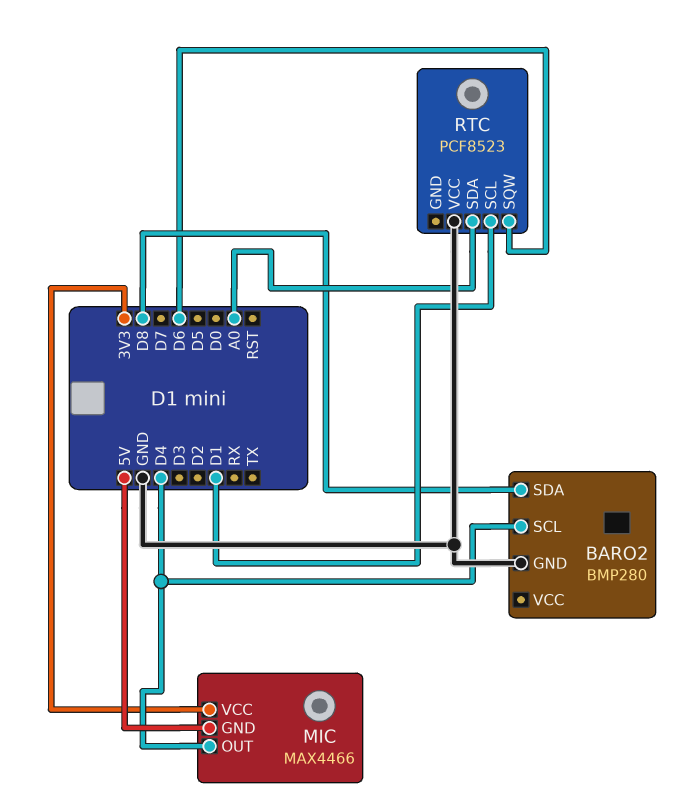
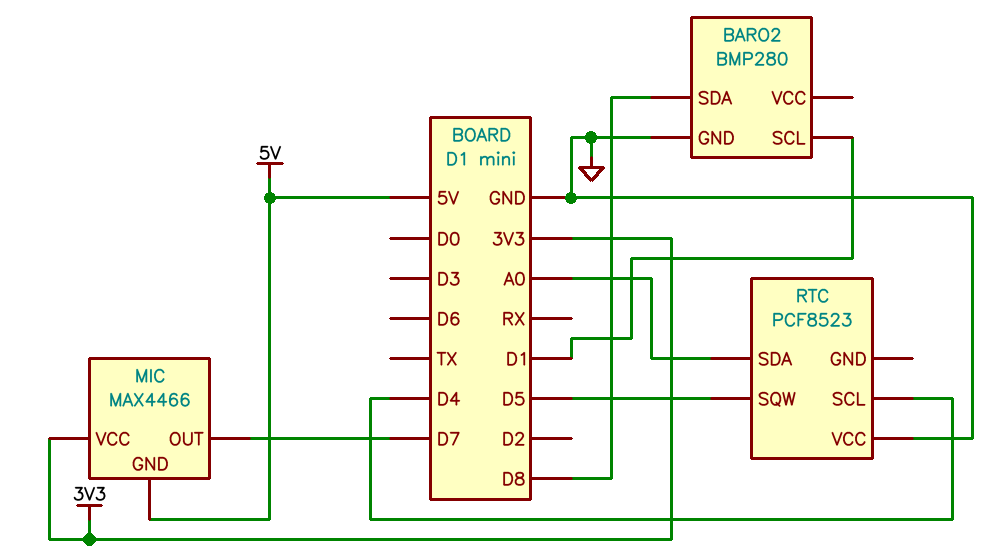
BARO2 pin SCL: D4 -> D1
MIC pin OUT: D4 -> D7
RTC pin SCL: D1 -> D4
RTC pin SQW: D6 -> D5

